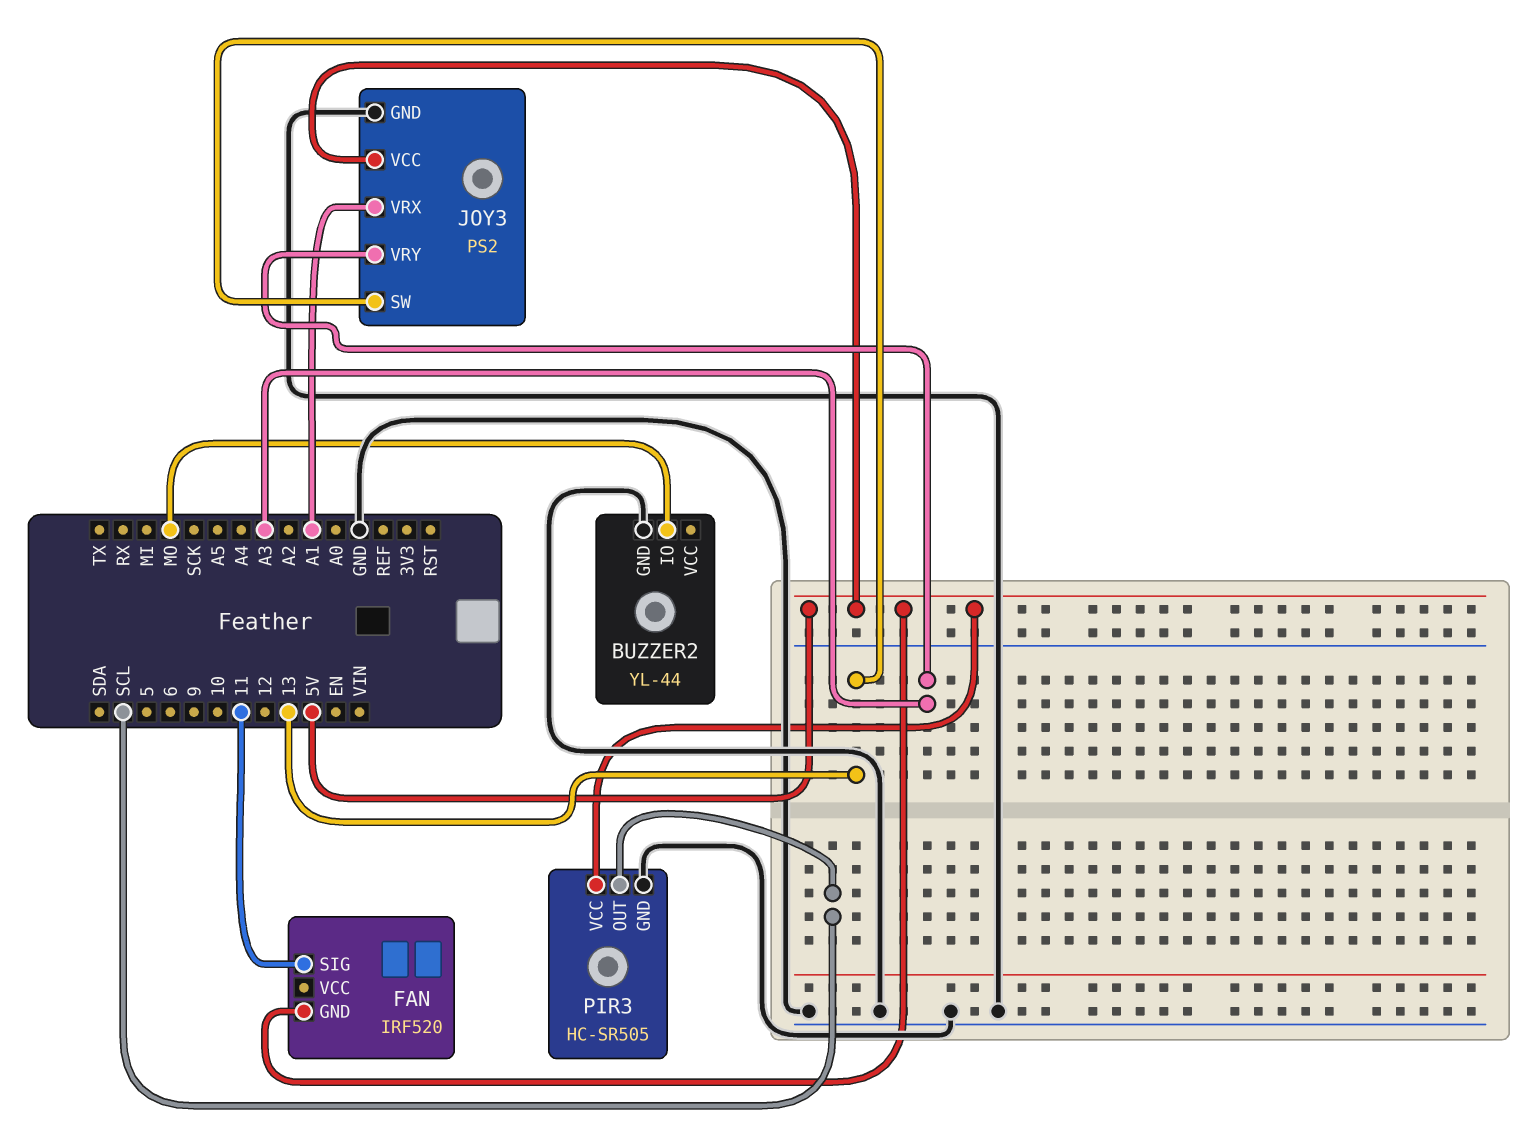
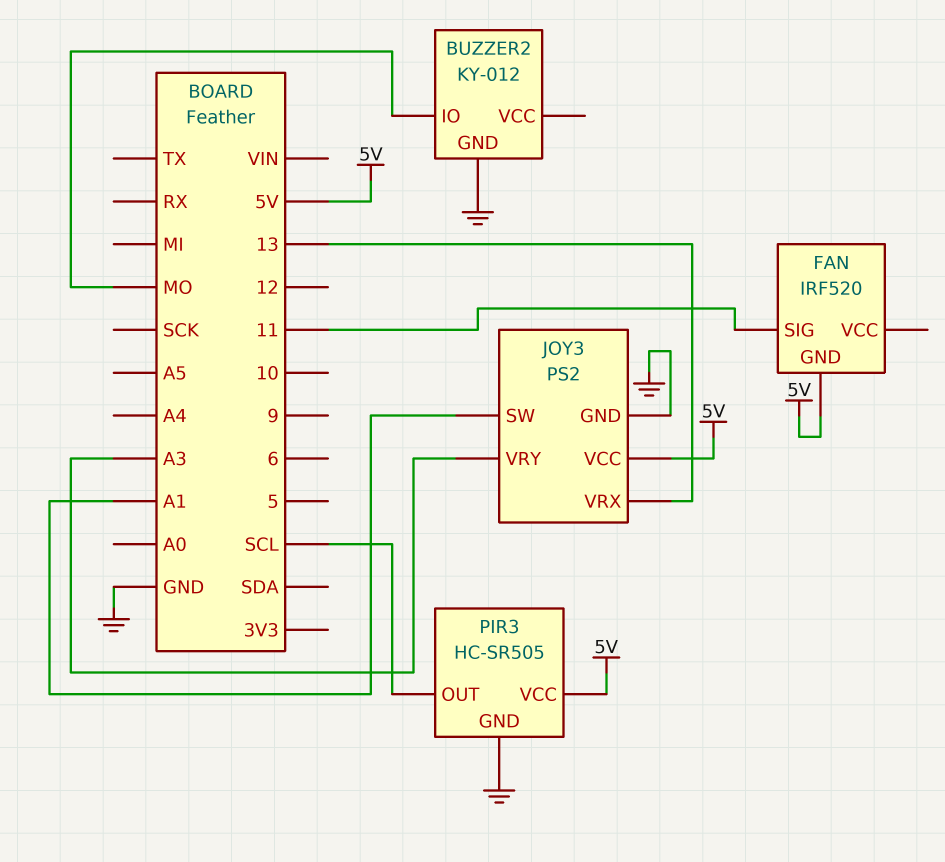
BUZZER2: YL-44 -> KY-012
JOY3 pin SW: 13 -> A1
JOY3 pin VRX: A1 -> 13

